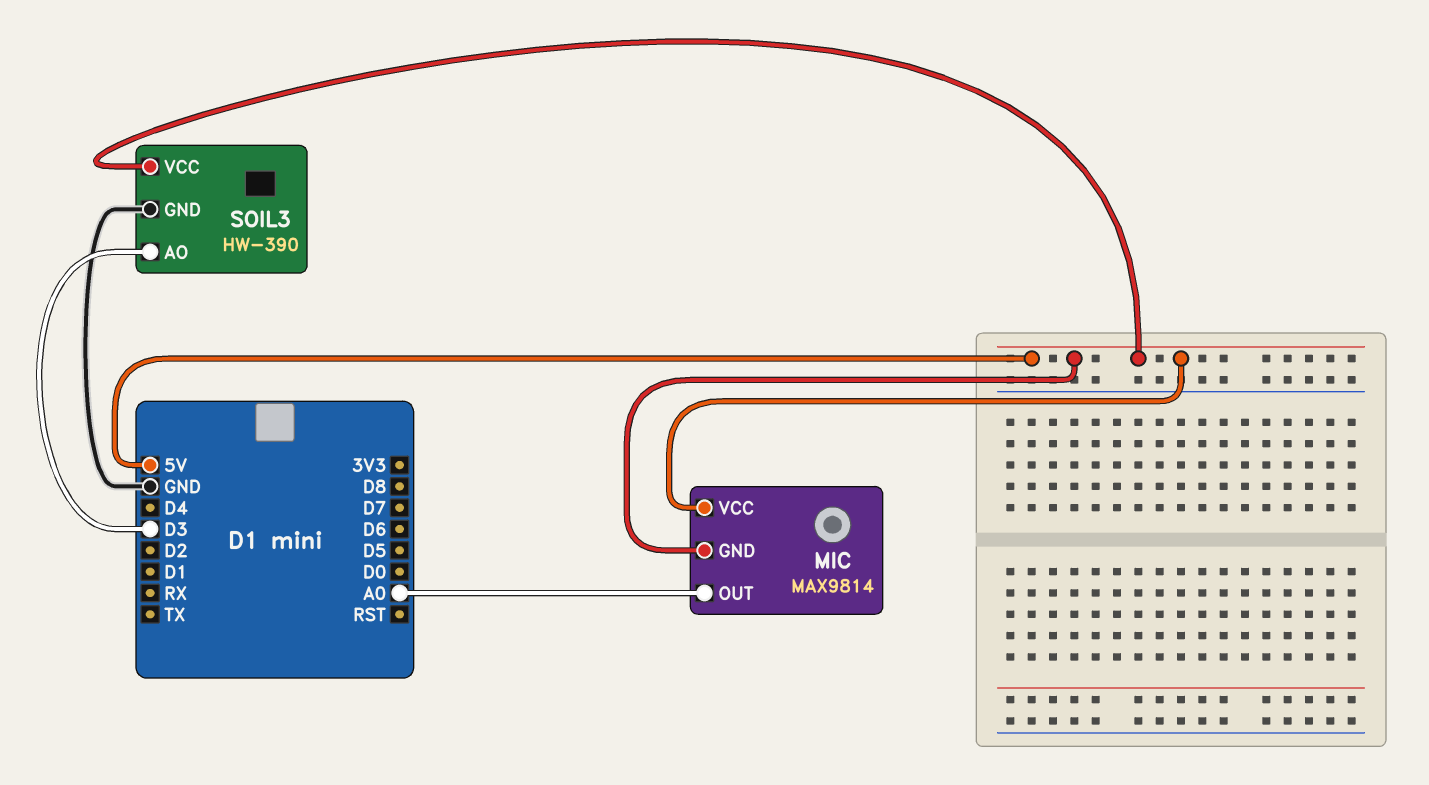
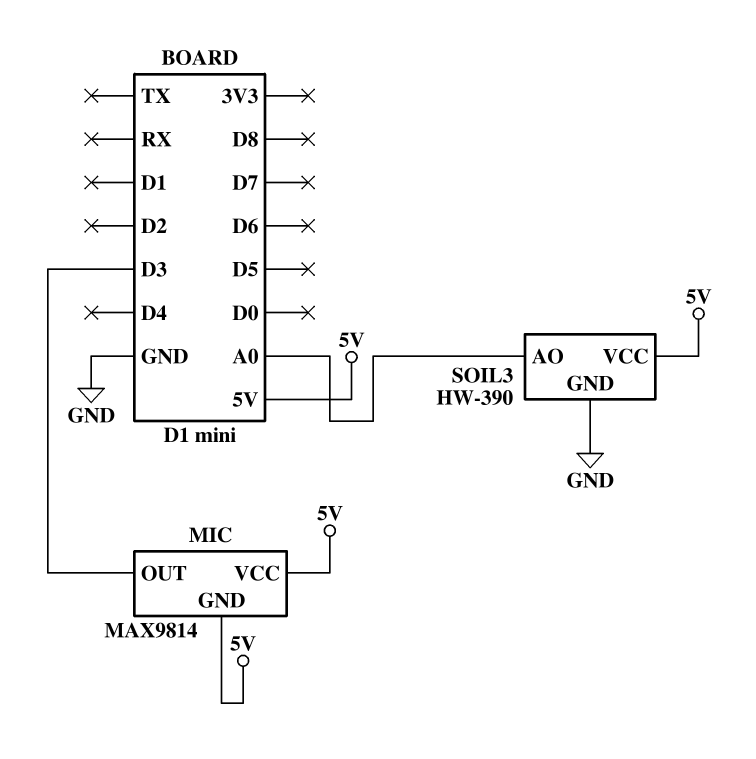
MIC pin OUT: A0 -> D3
SOIL3 pin AO: D3 -> A0

